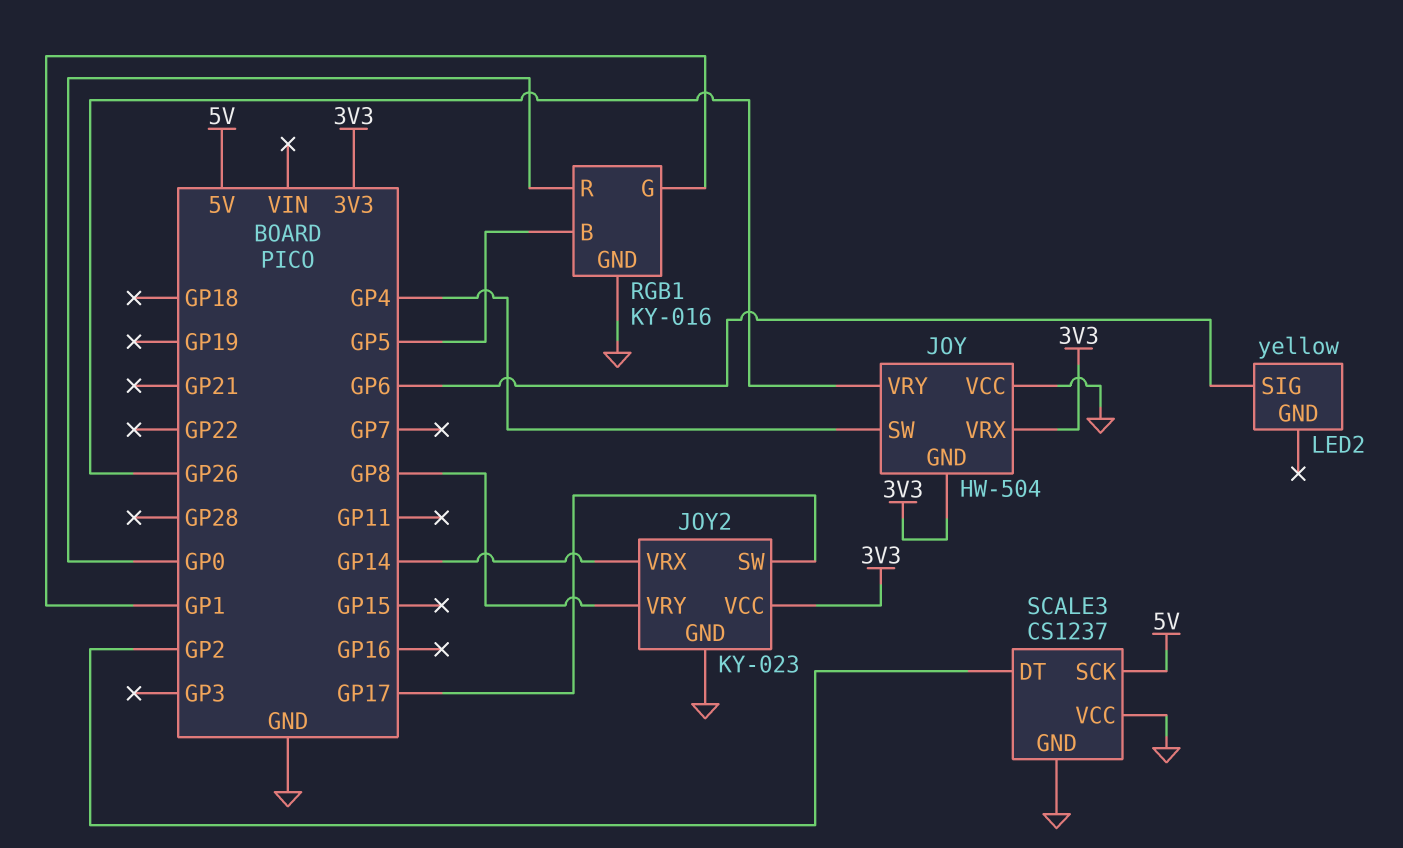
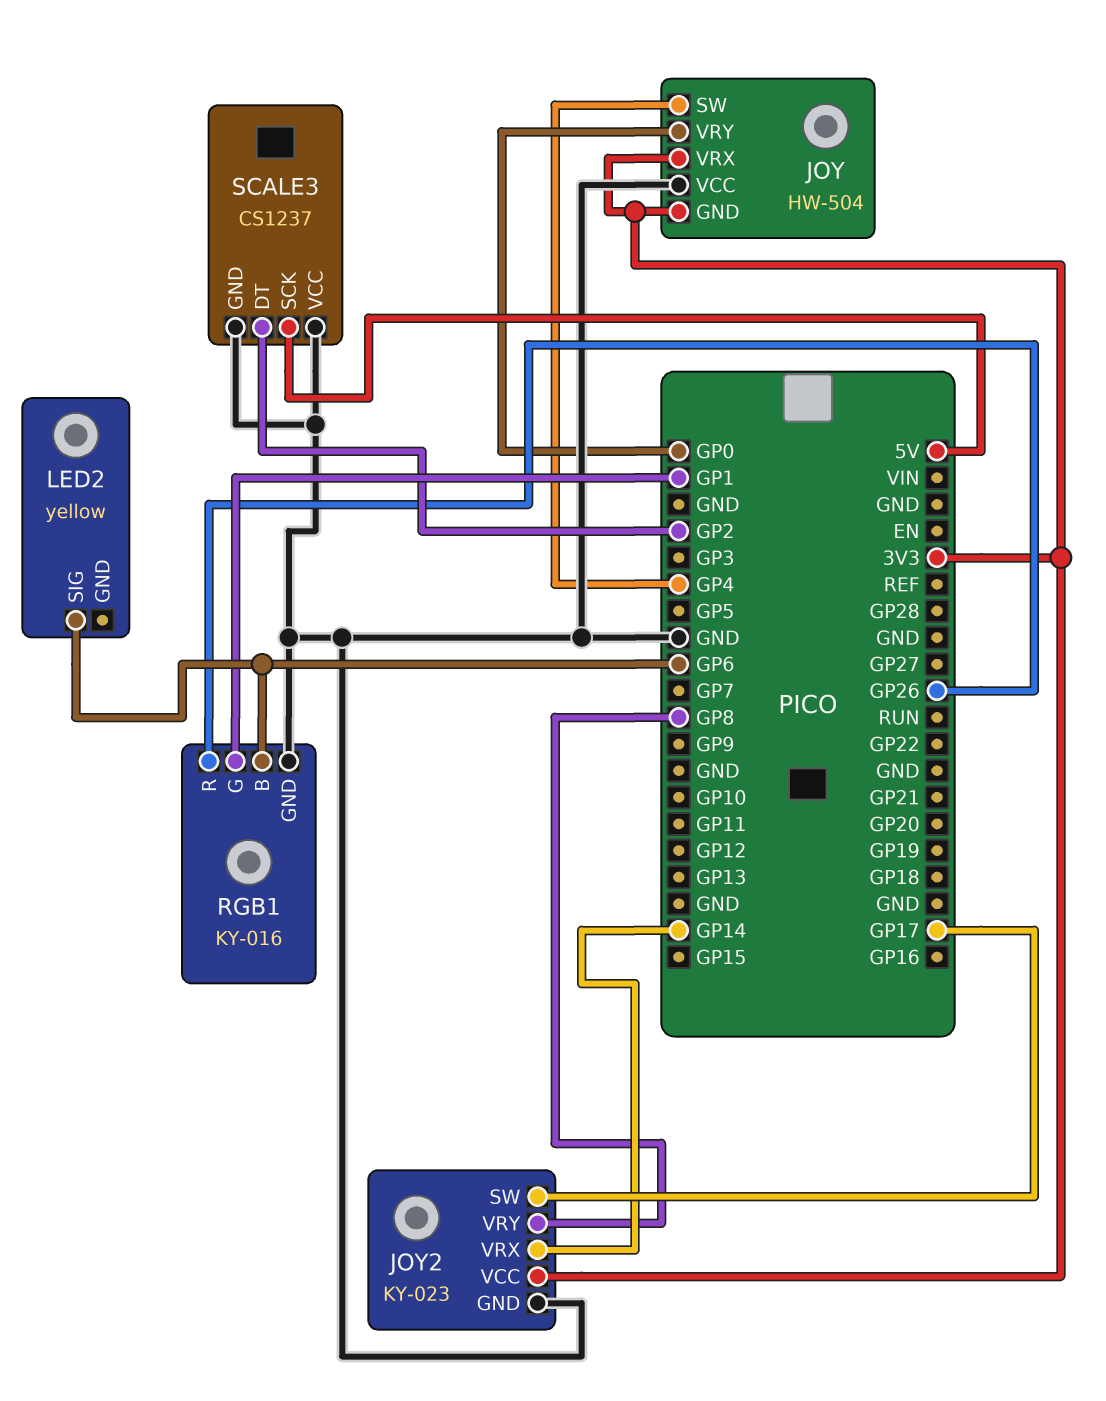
JOY pin VRY: GP26 -> GP0
RGB1 pin B: GP5 -> GP6
RGB1 pin R: GP0 -> GP26

